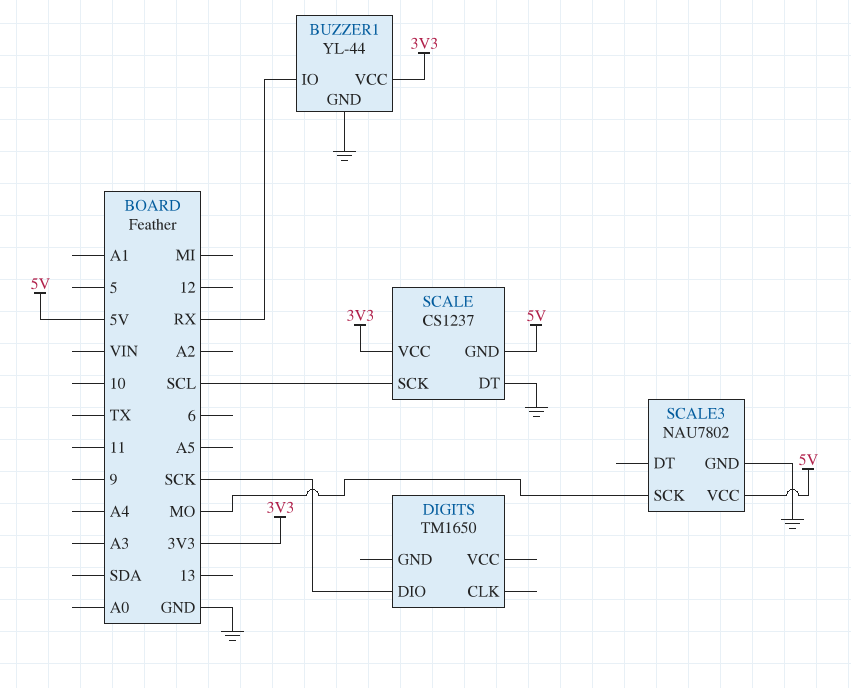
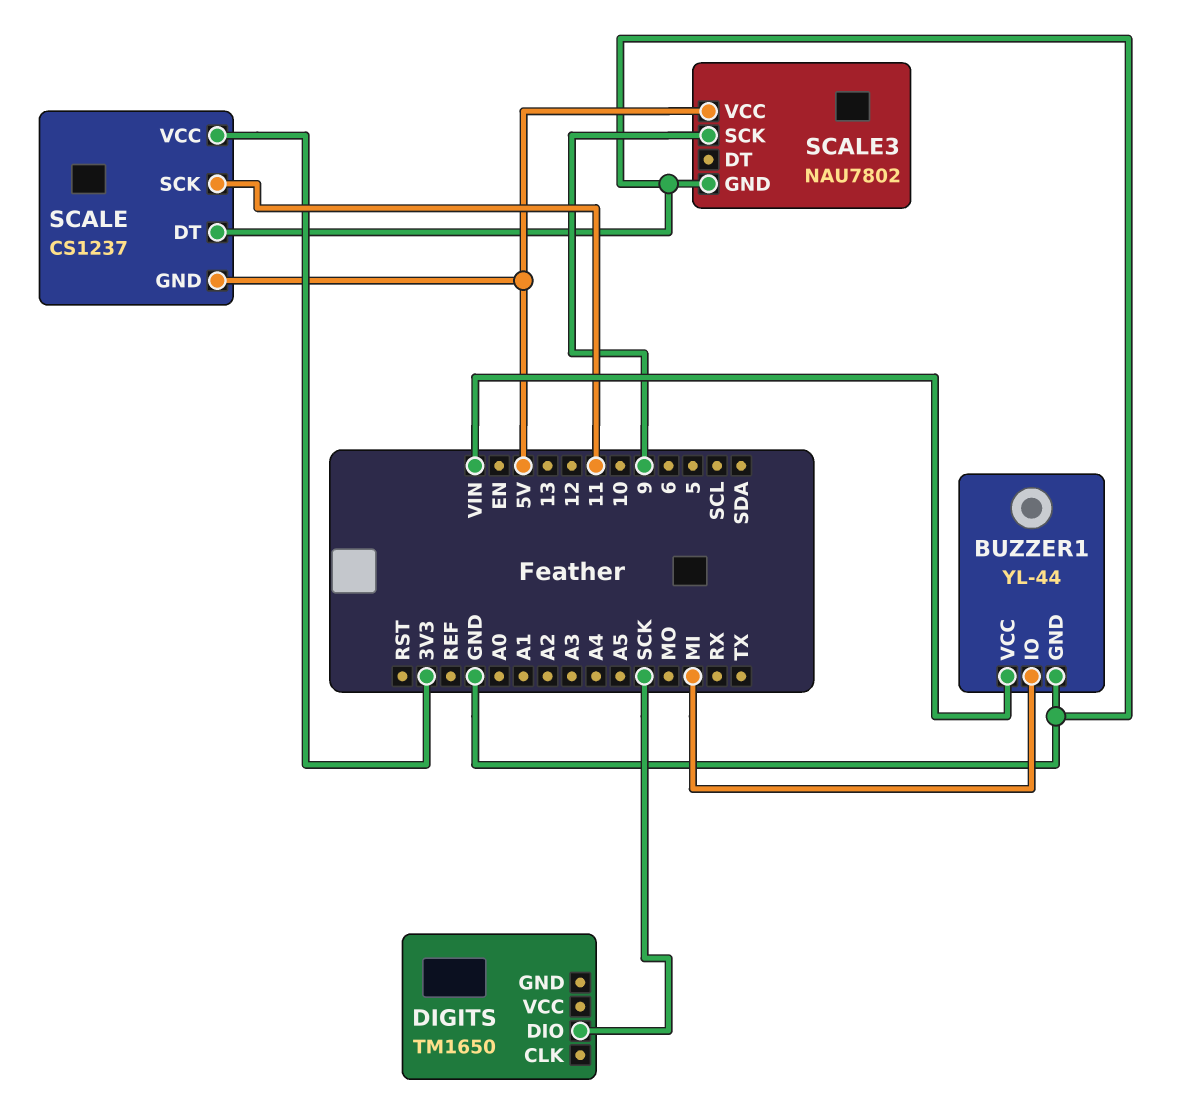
BUZZER1 pin IO: RX -> MI
BUZZER1 pin VCC: 3V3 -> VIN
SCALE pin SCK: SCL -> 11
SCALE3 pin SCK: MO -> 9

